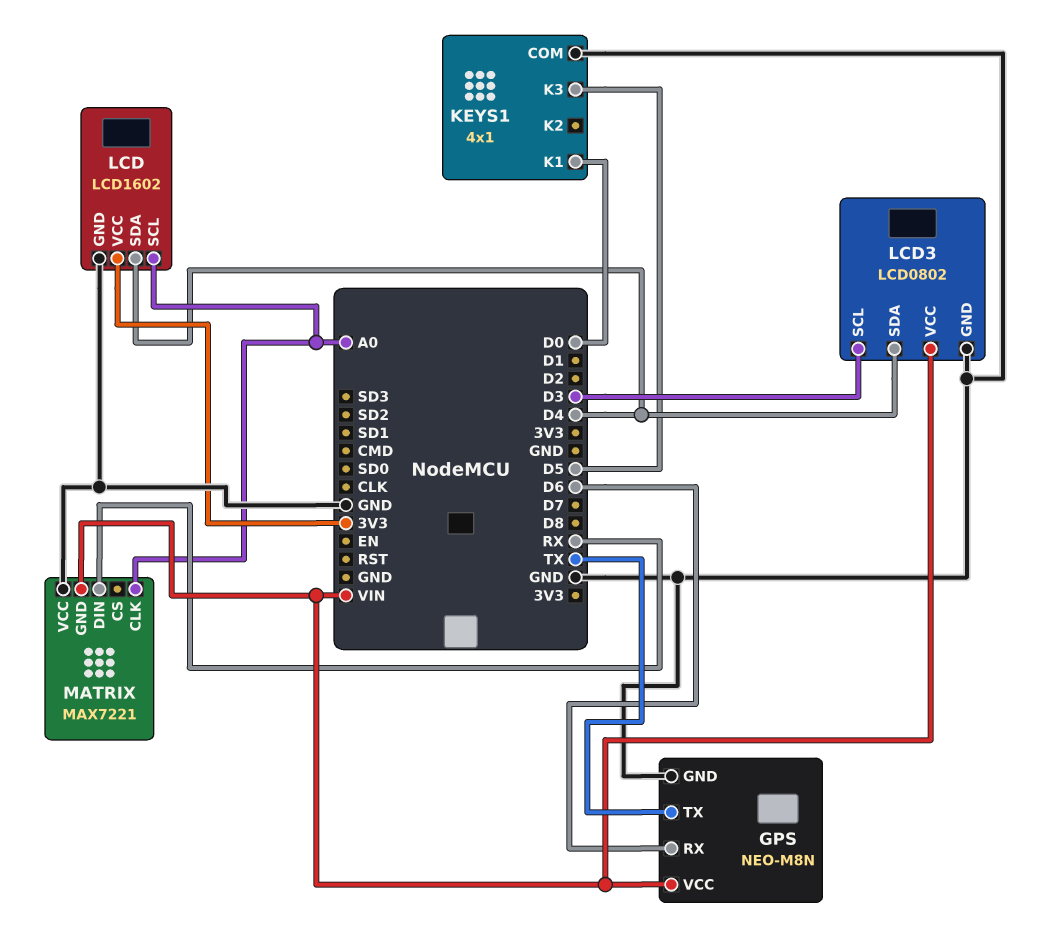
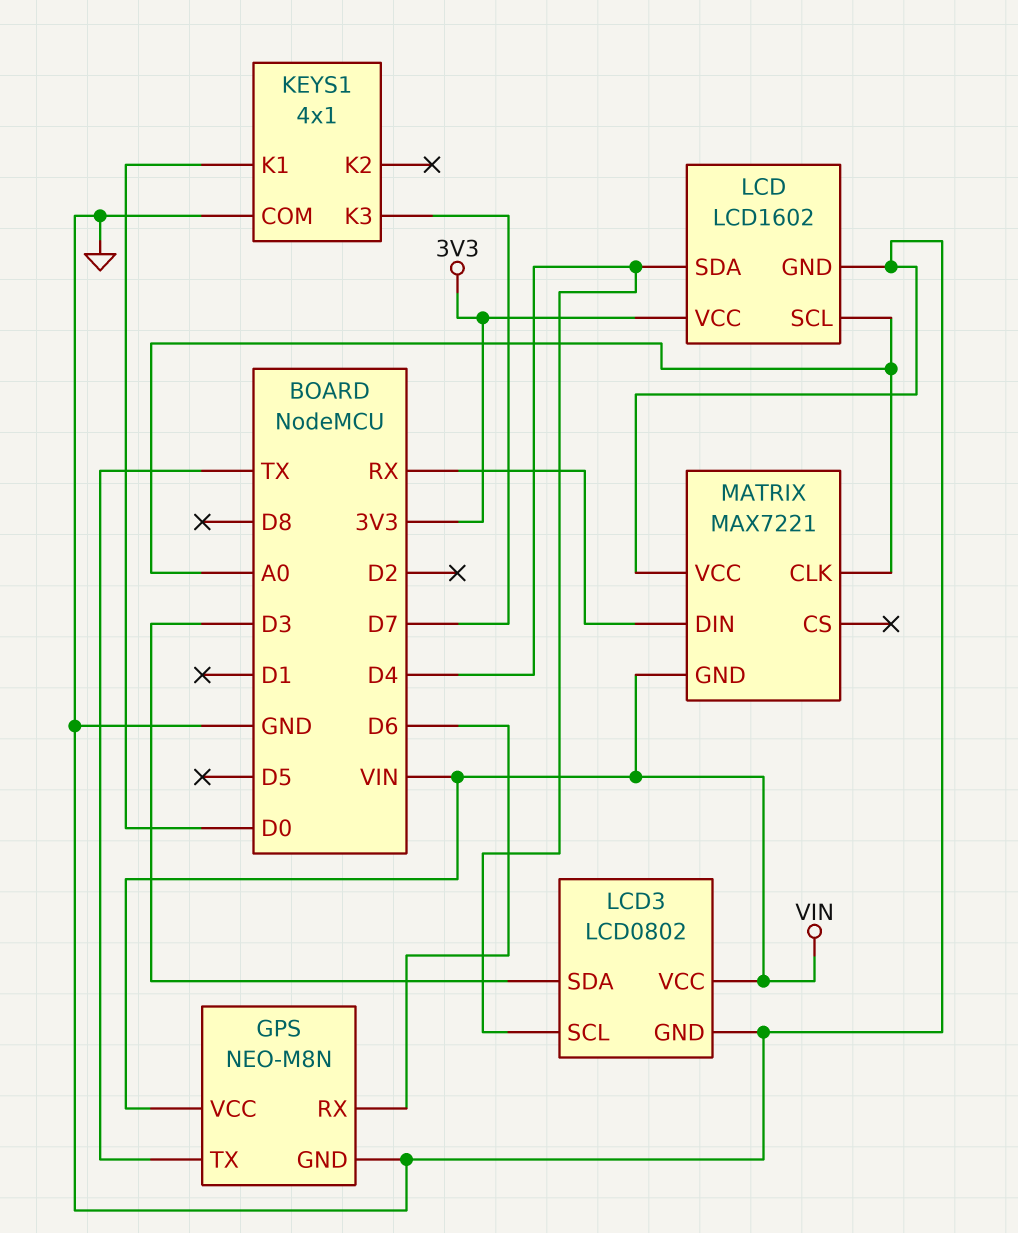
KEYS1 pin K3: D5 -> D7
LCD3 pin SCL: D3 -> D4
LCD3 pin SDA: D4 -> D3

